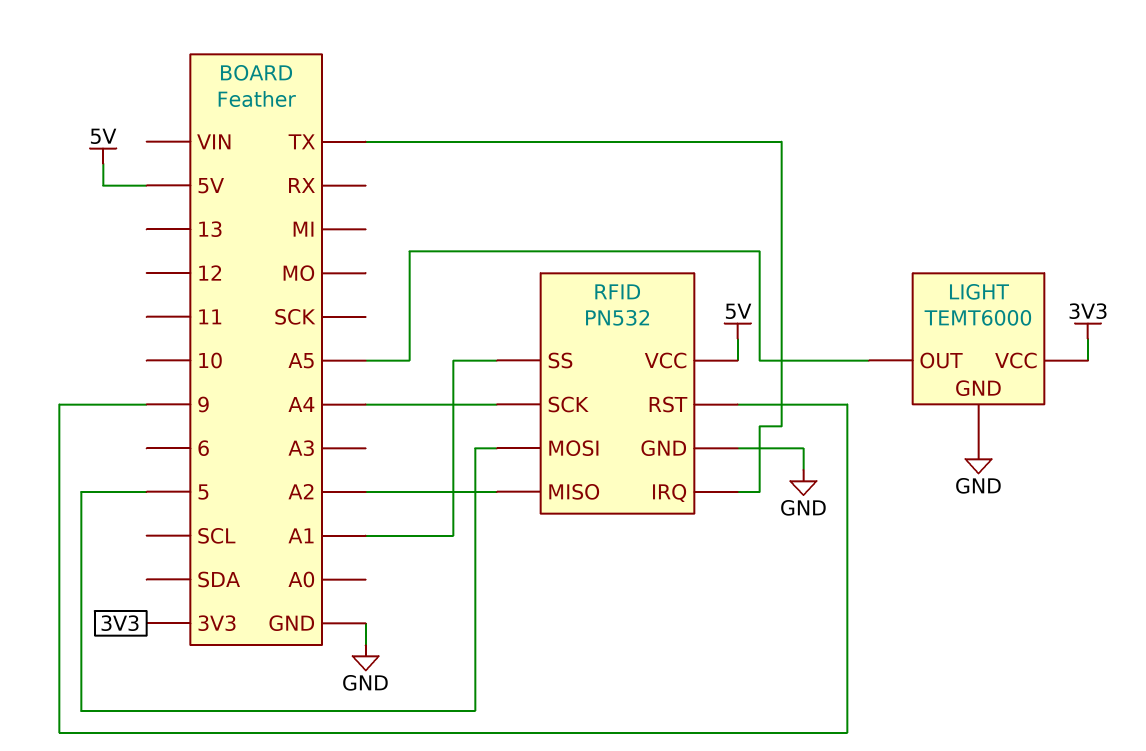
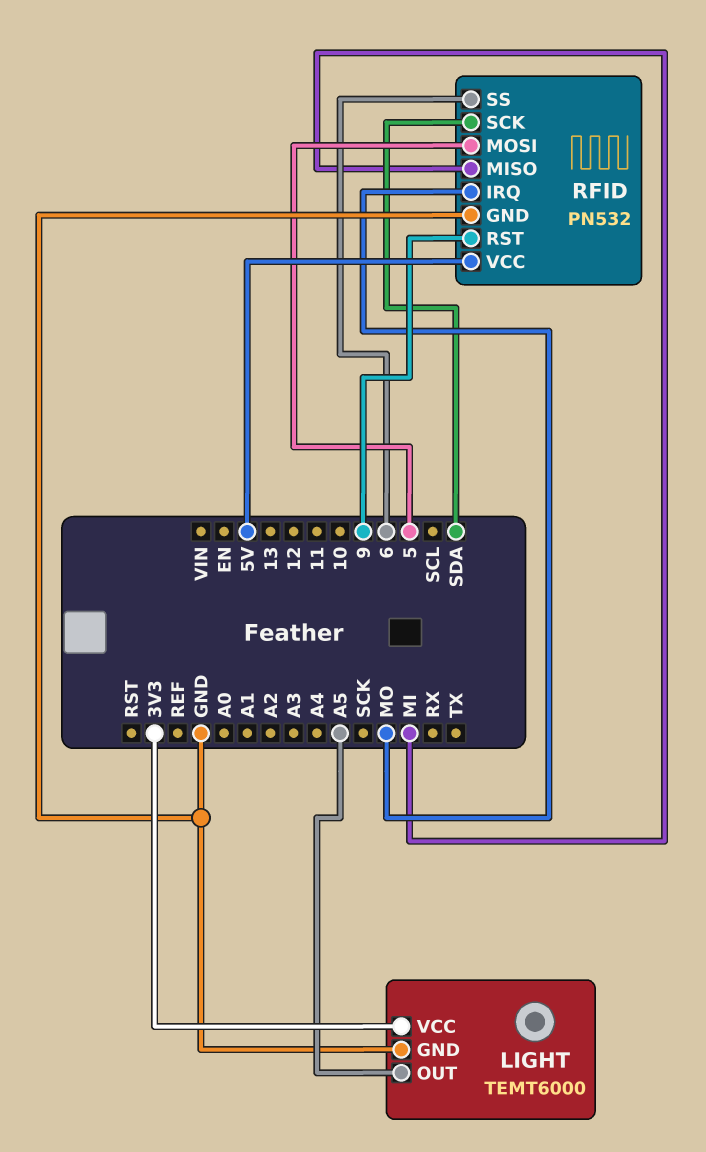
RFID pin IRQ: TX -> MO
RFID pin MISO: A2 -> MI
RFID pin SCK: A4 -> SDA
RFID pin SS: A1 -> 6

